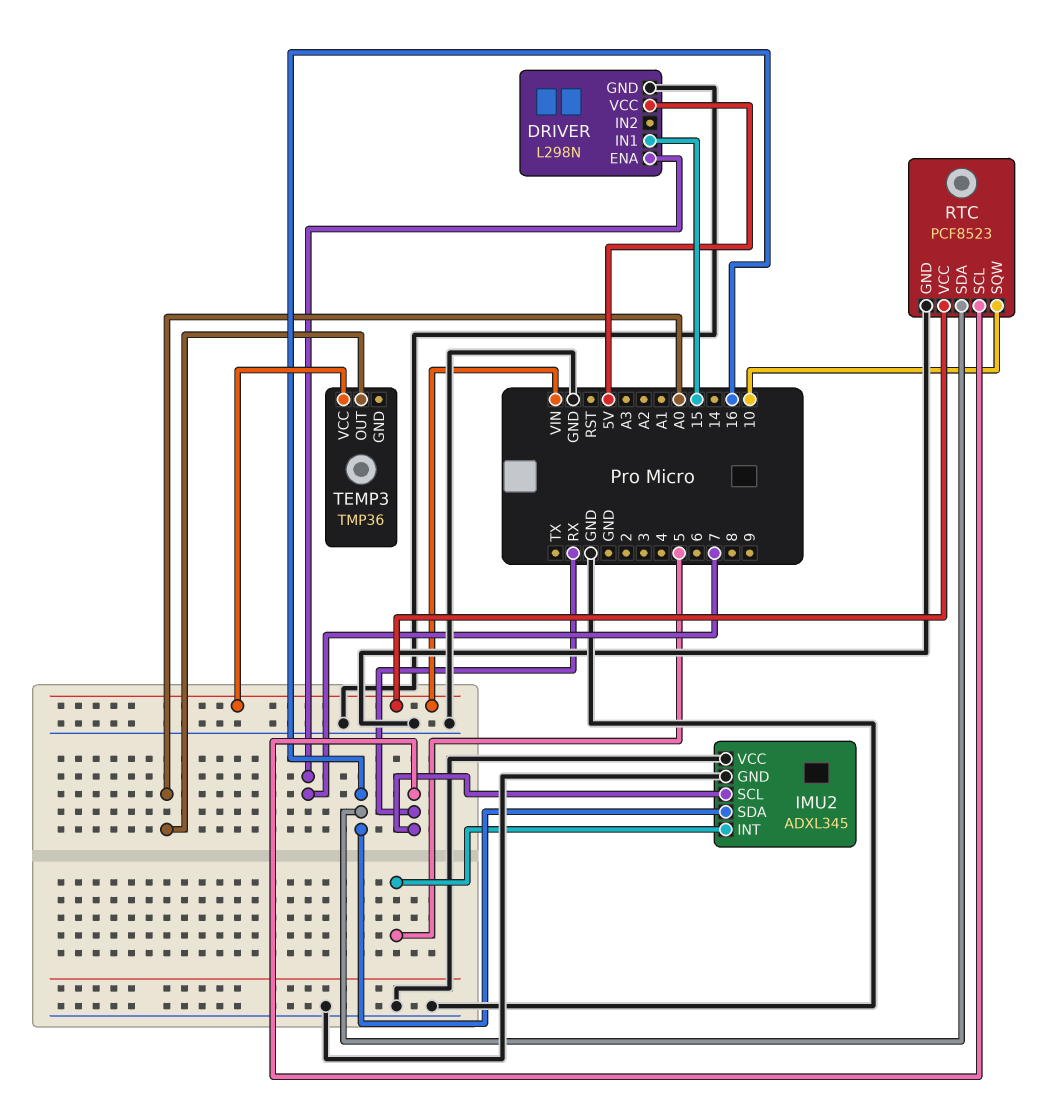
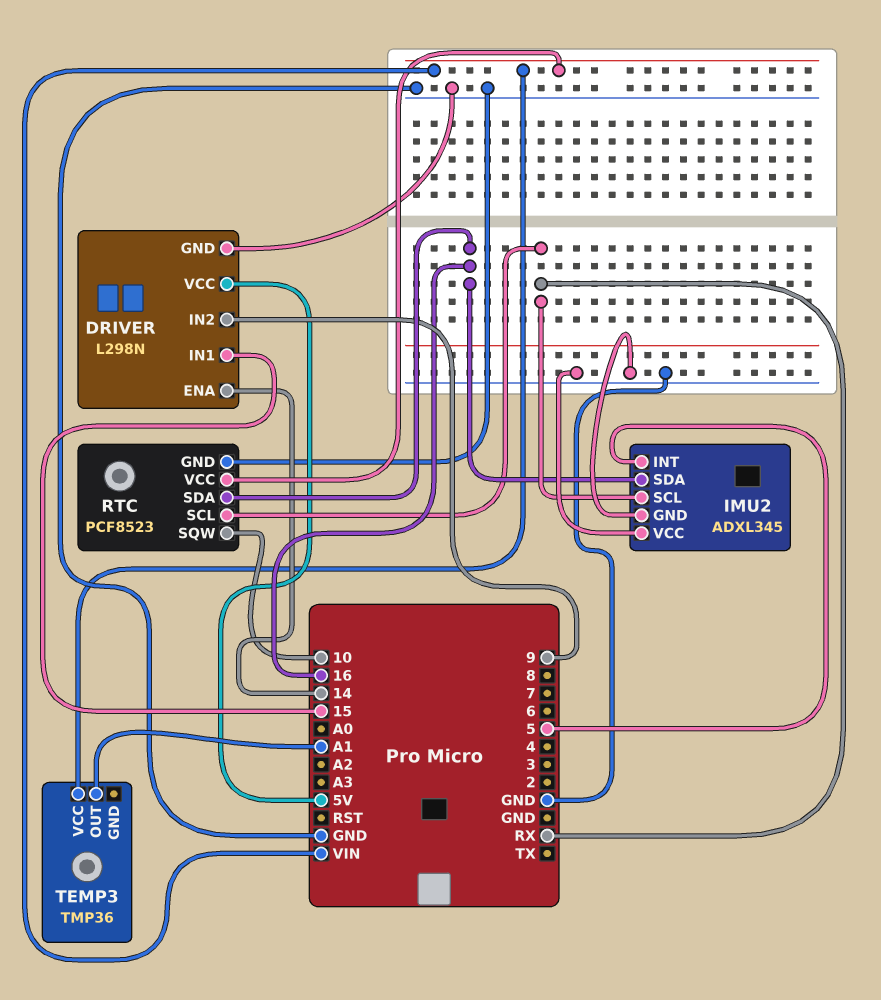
DRIVER pin ENA: 7 -> 14
DRIVER pin IN2: none -> 9
TEMP3 pin OUT: A0 -> A1

